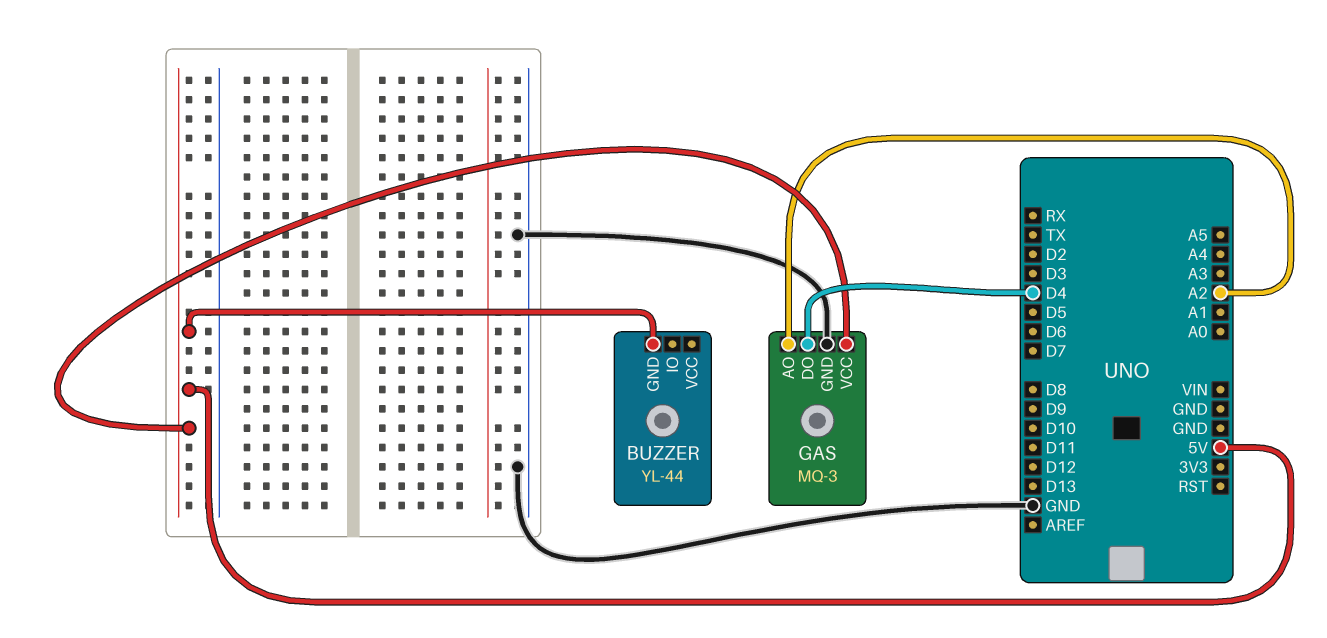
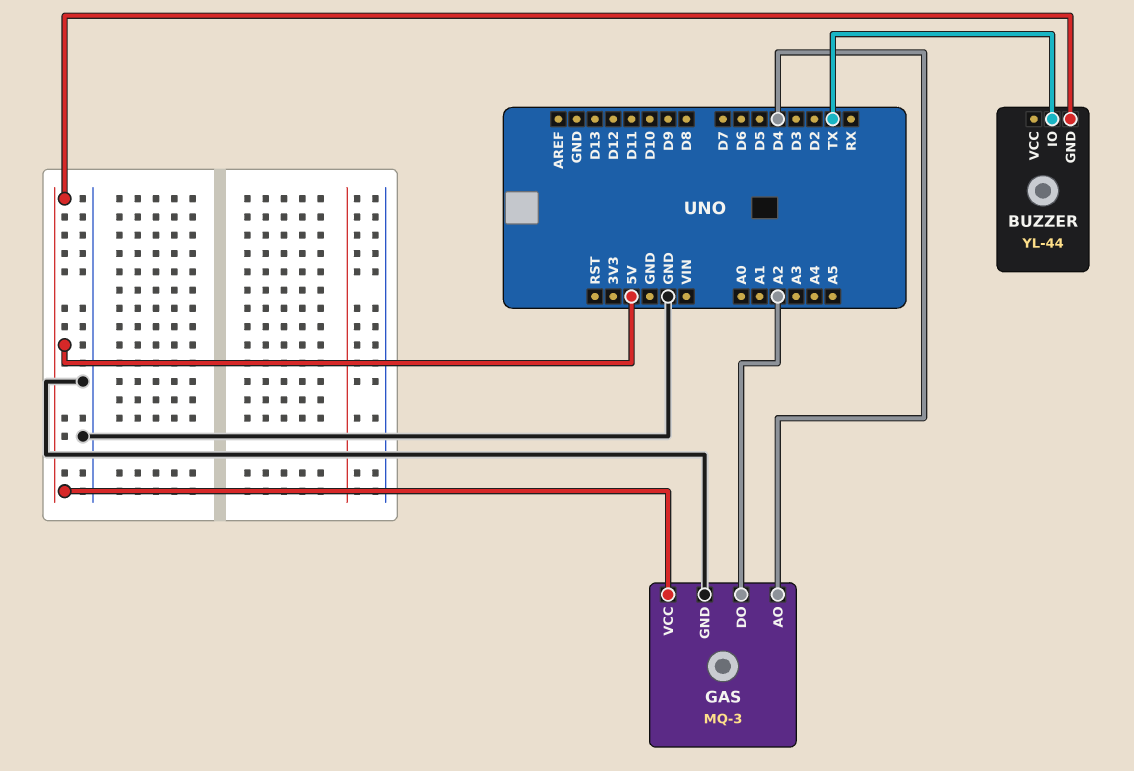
BUZZER pin IO: none -> TX
GAS pin AO: A2 -> D4
GAS pin DO: D4 -> A2

